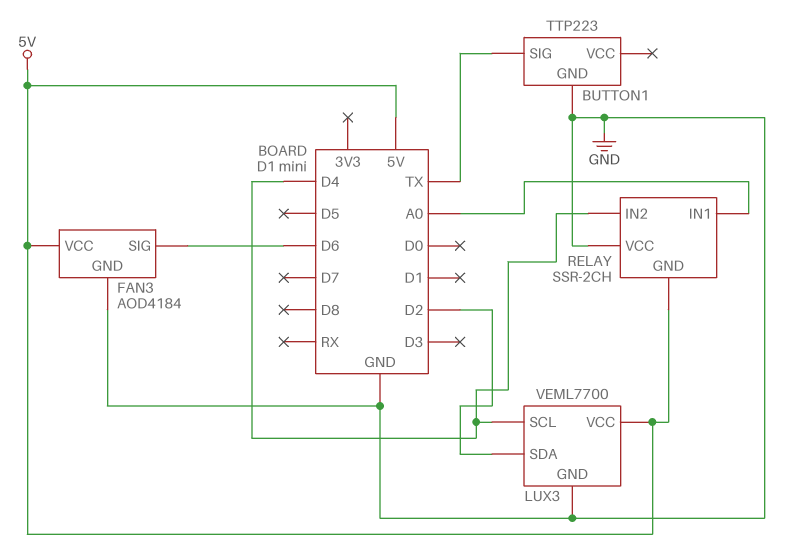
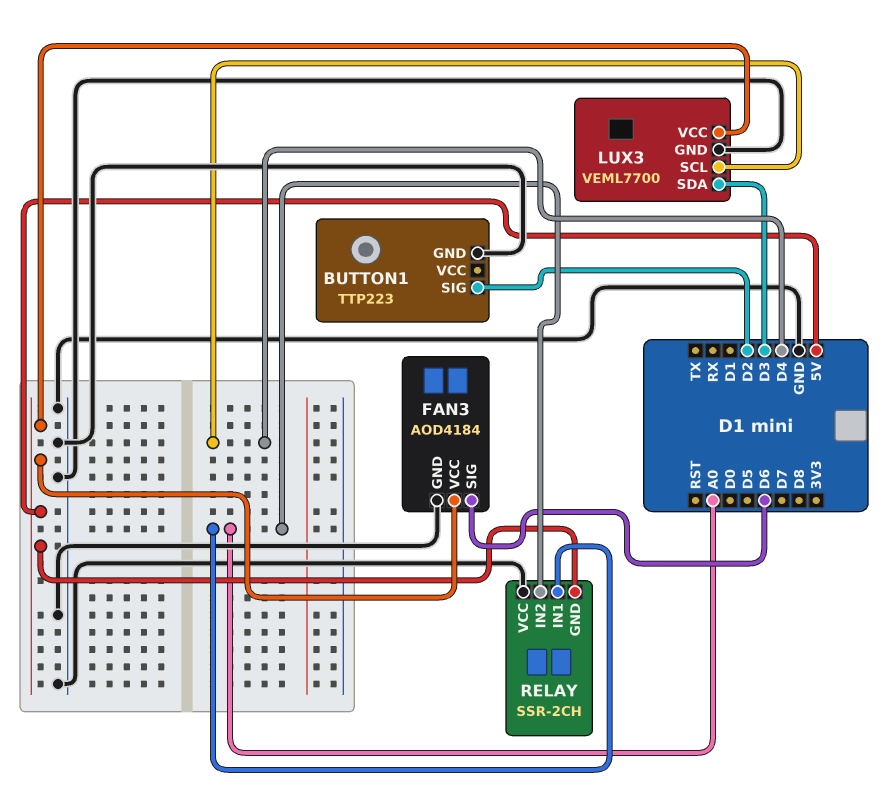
BUTTON1 pin SIG: TX -> D2
LUX3 pin SDA: D2 -> D3
RELAY pin IN2: D4 -> A0

